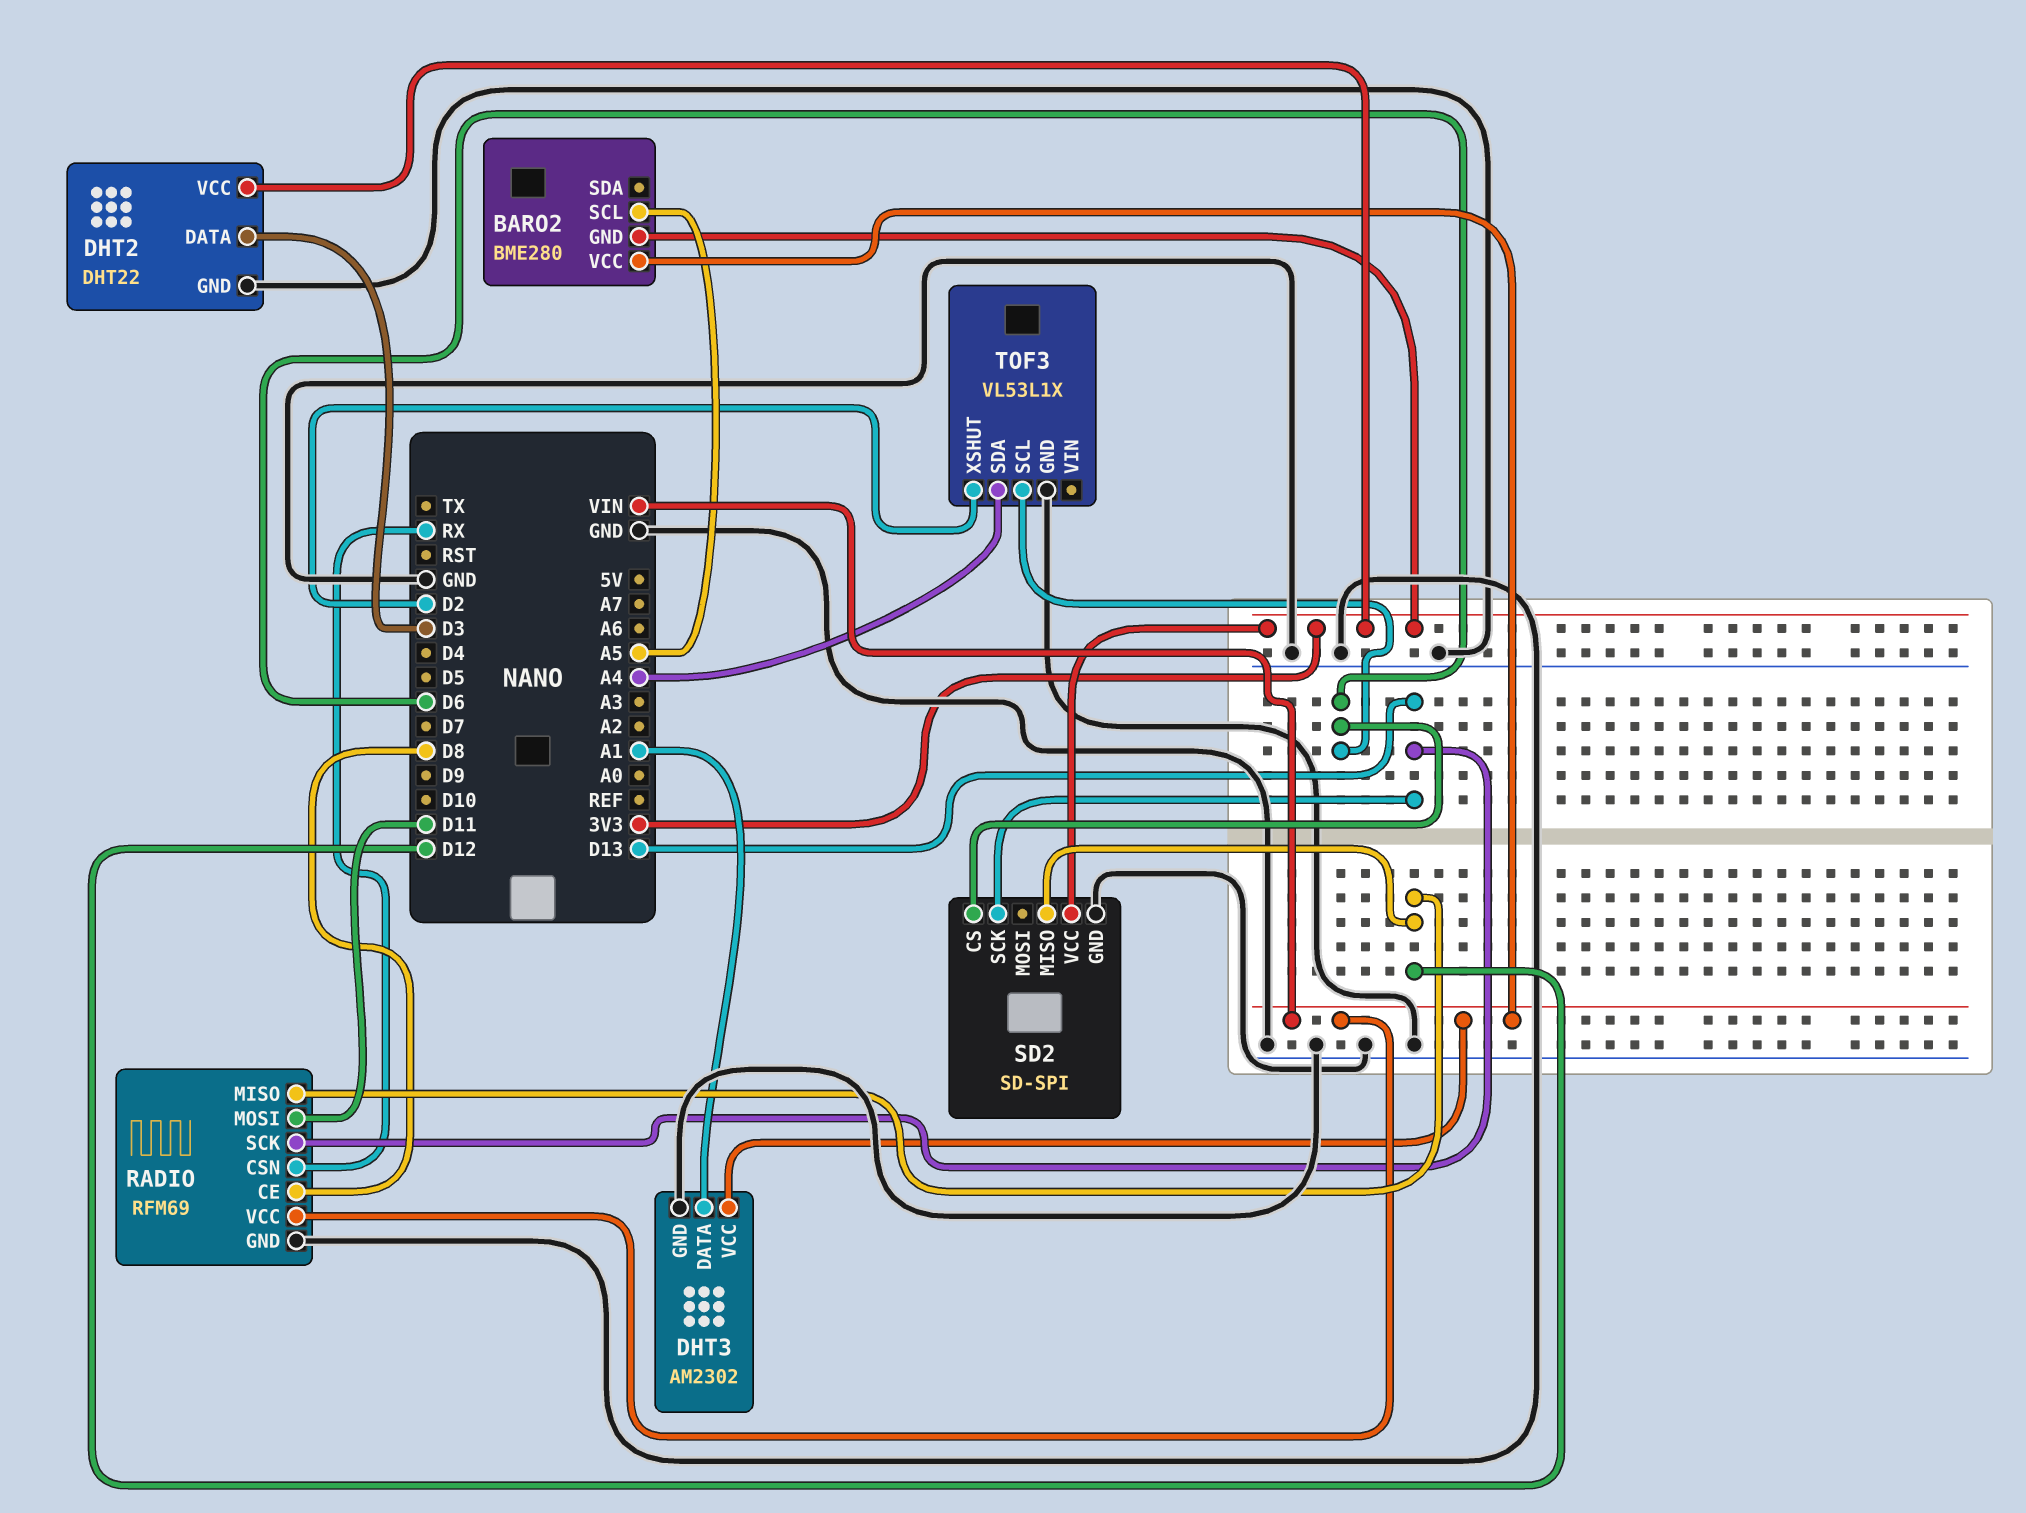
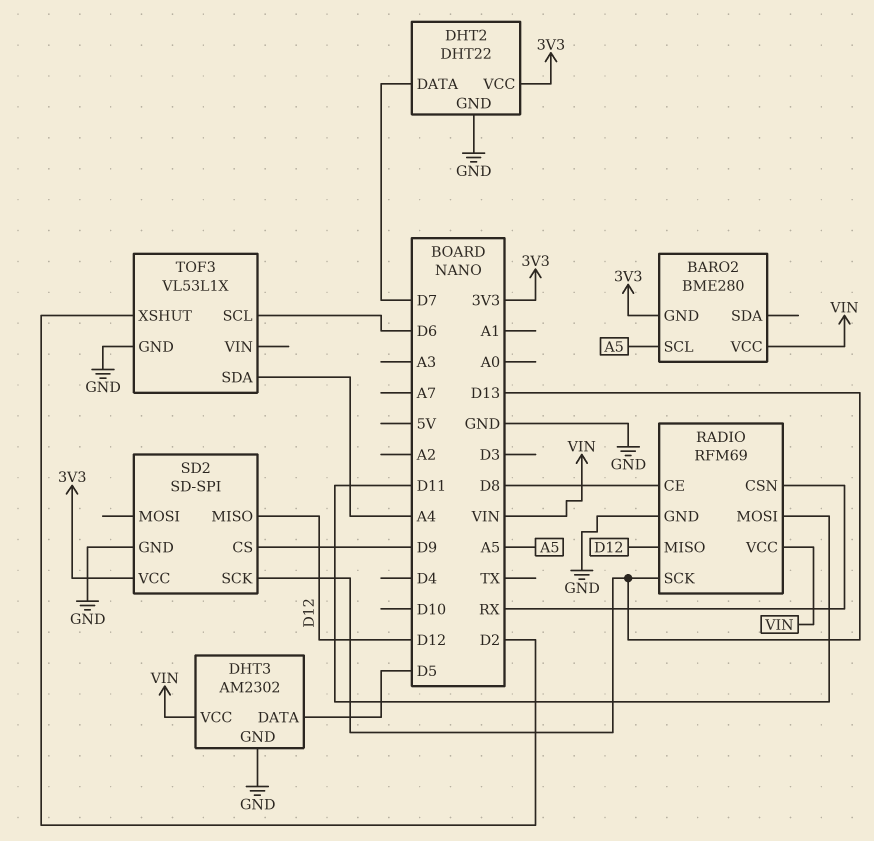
DHT2 pin DATA: D3 -> D7
DHT3 pin DATA: A1 -> D5
SD2 pin CS: D6 -> D9

